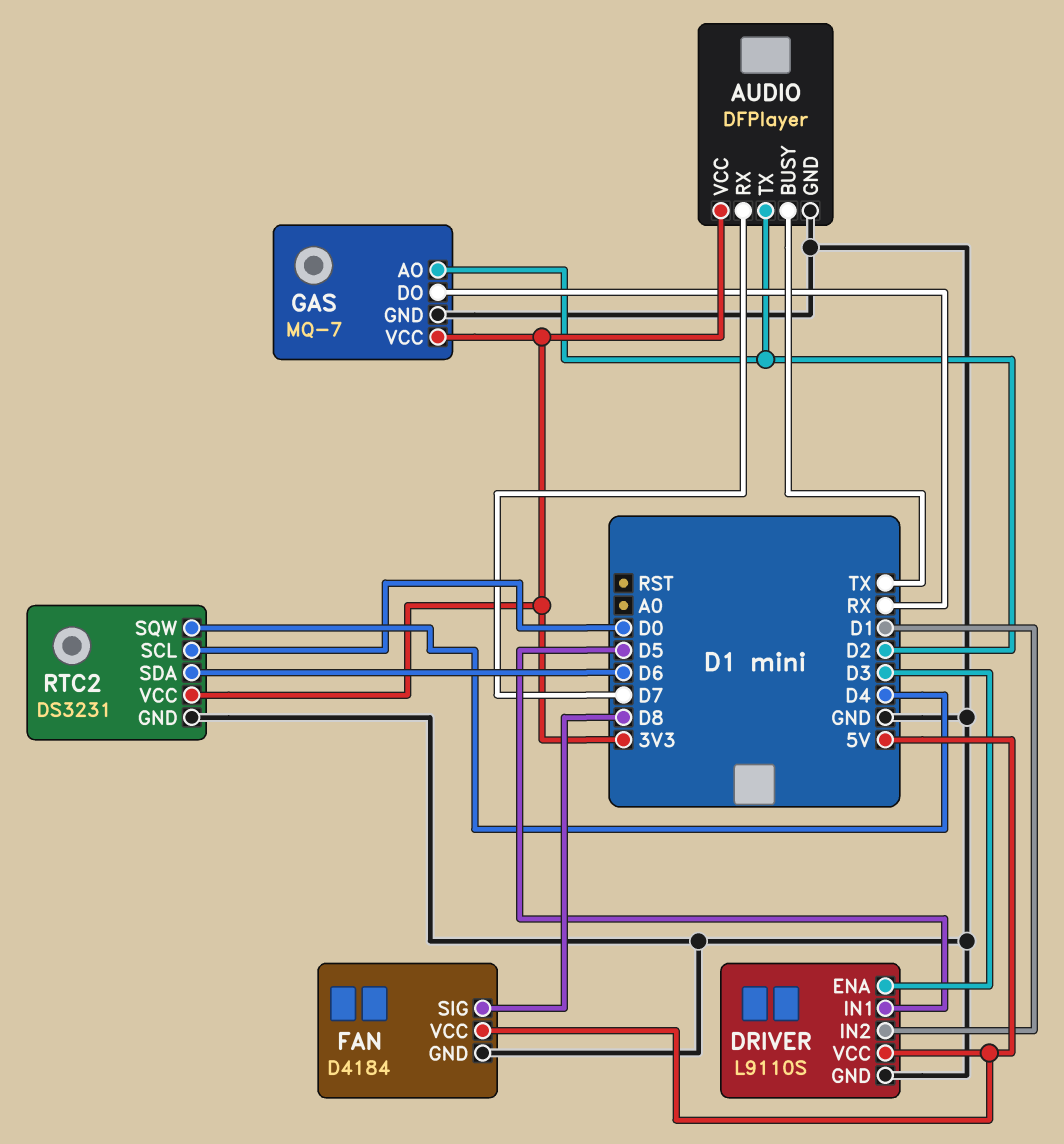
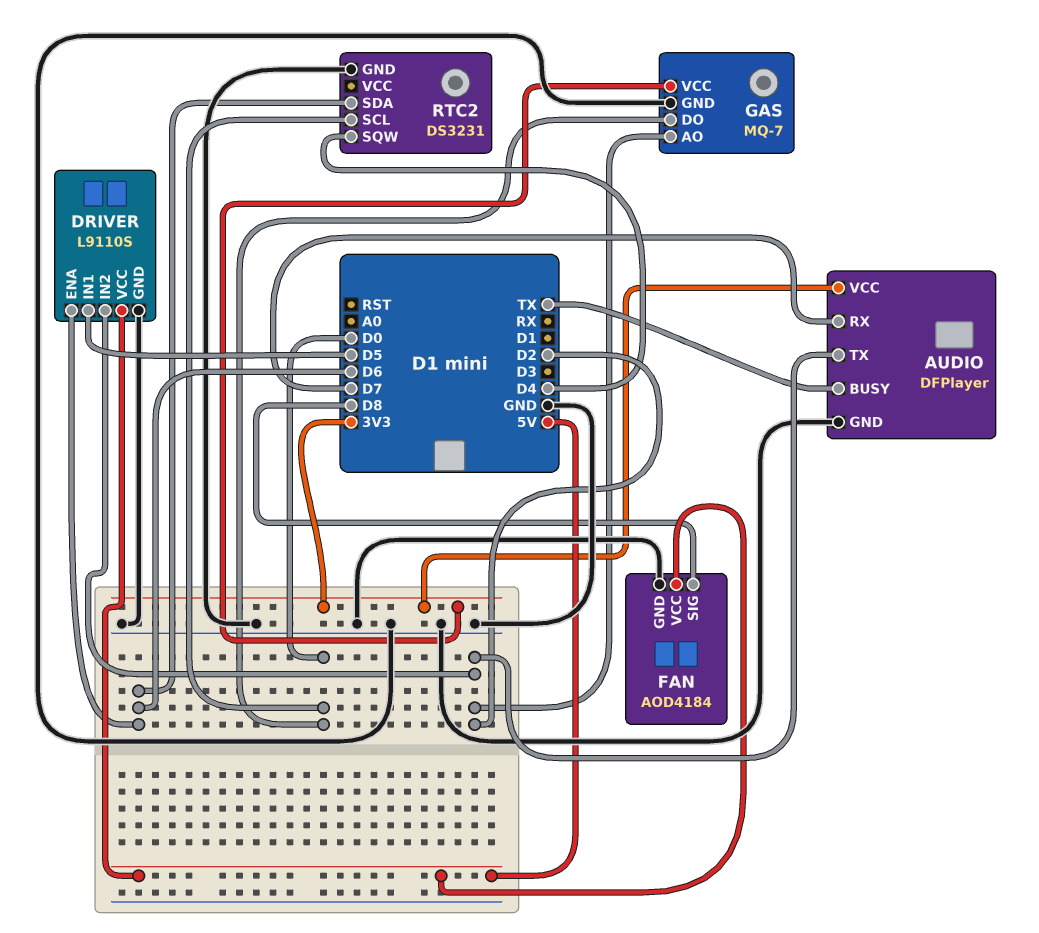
DRIVER pin ENA: D3 -> D6
DRIVER pin IN2: D1 -> D2
FAN: D4184 -> AOD4184
GAS pin DO: RX -> D0
RTC2 pin VCC: 3V3 -> none

